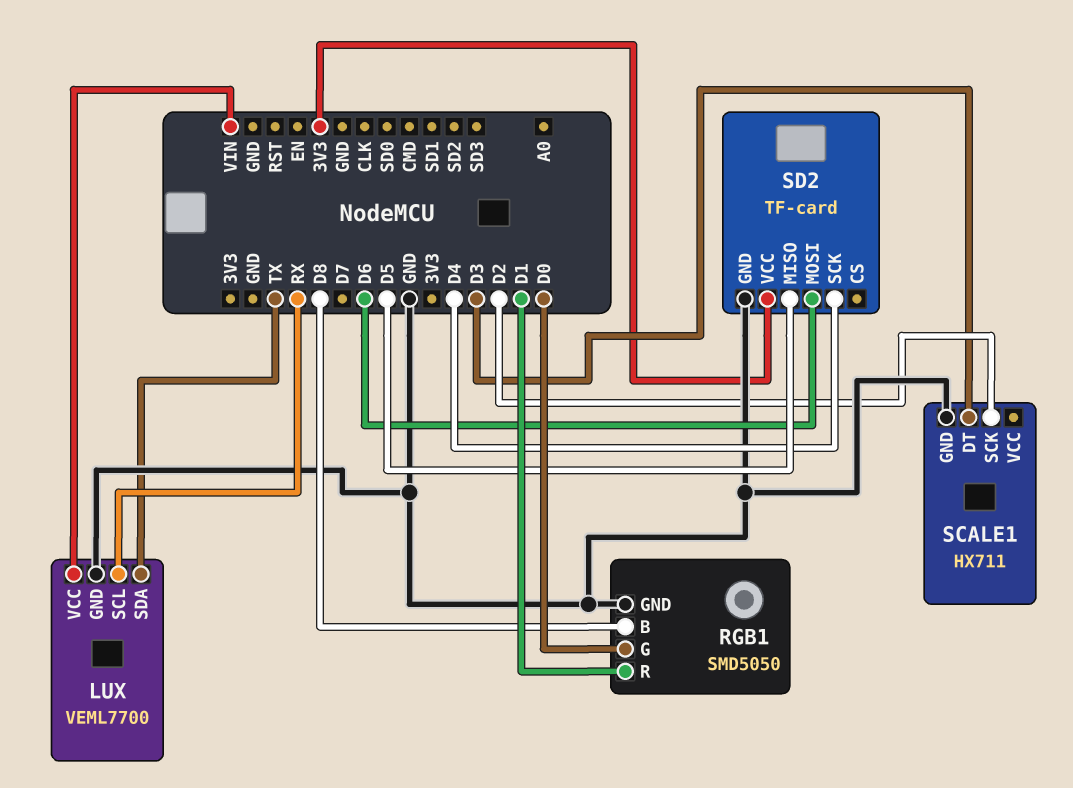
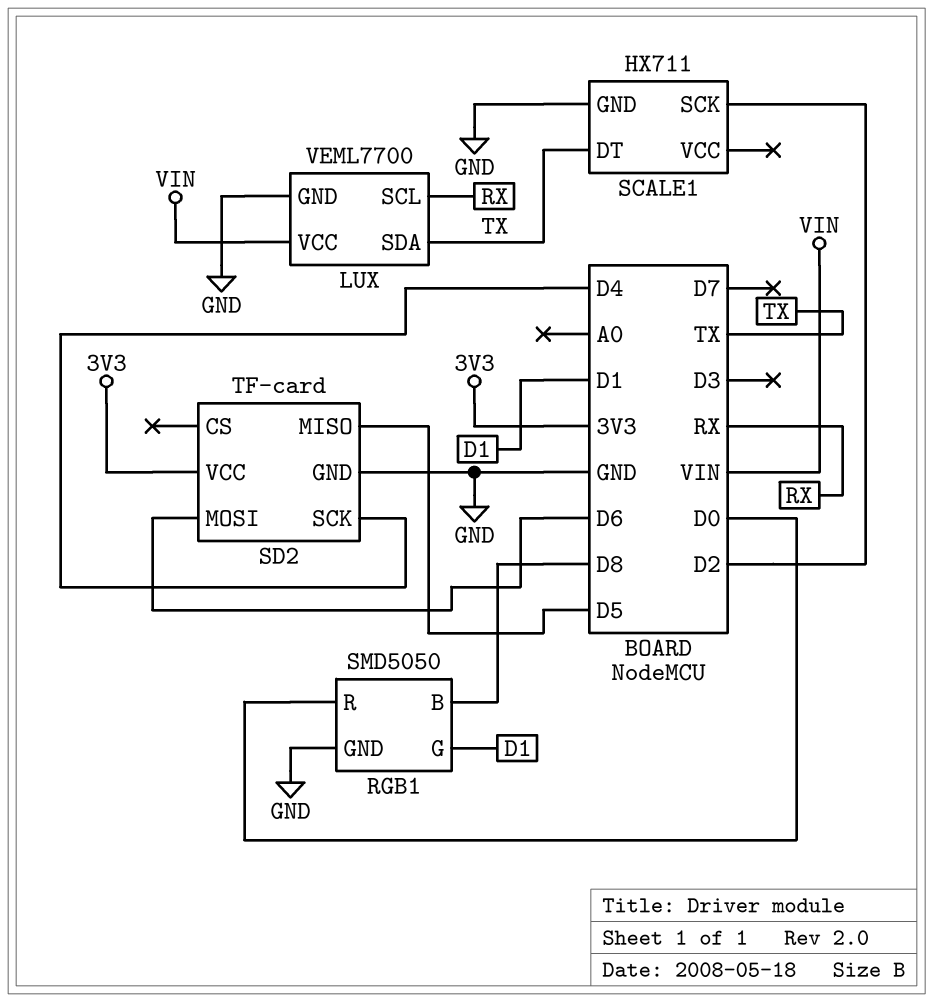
RGB1 pin G: D0 -> D1
RGB1 pin R: D1 -> D0
SCALE1 pin DT: D3 -> TX

